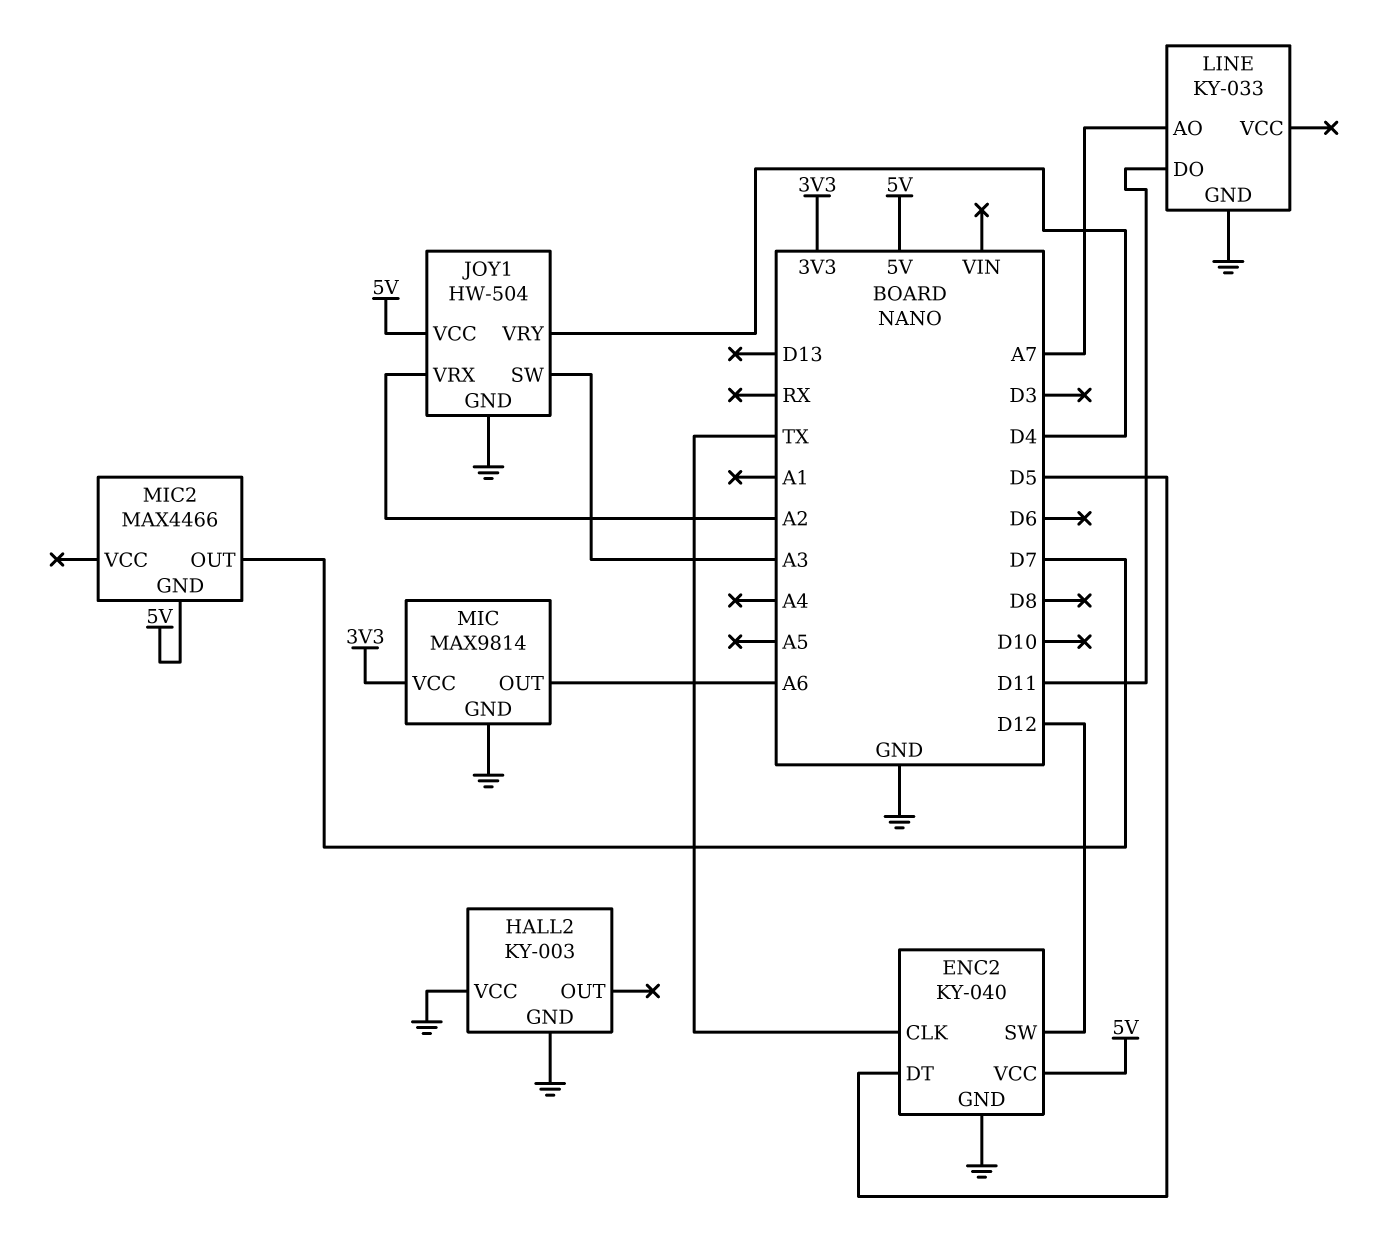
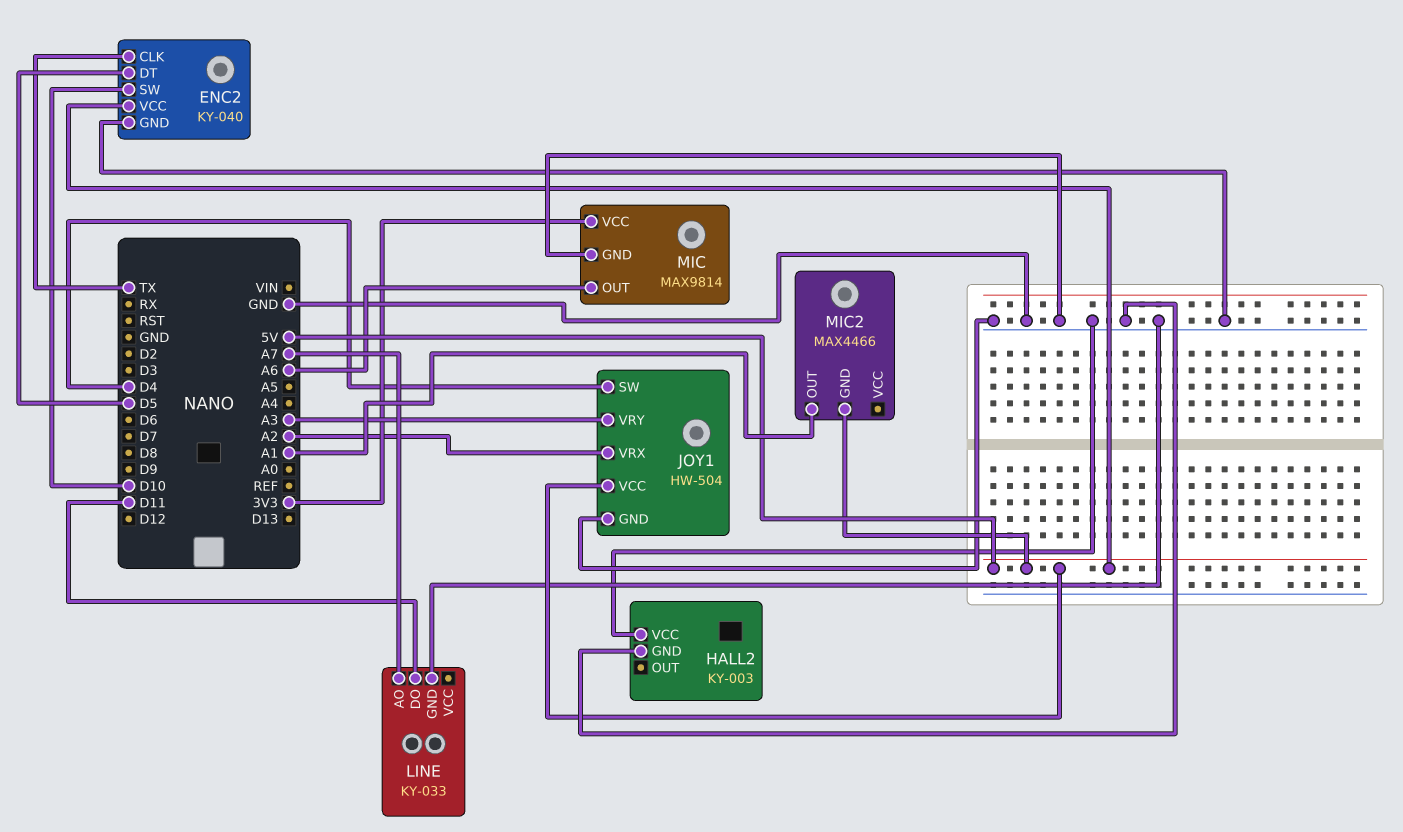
ENC2 pin SW: D12 -> D10
JOY1 pin SW: A3 -> D4
JOY1 pin VRY: D4 -> A3
MIC2 pin OUT: D7 -> A1

